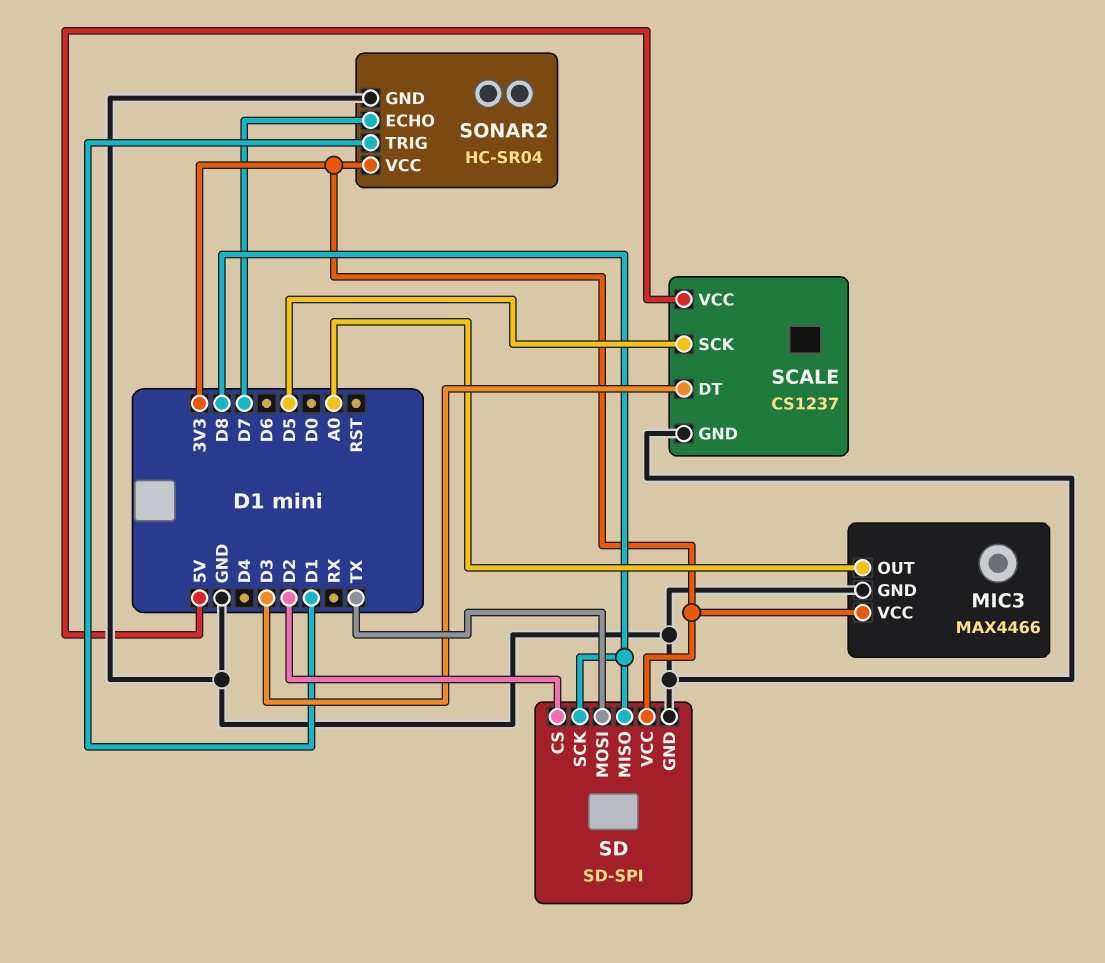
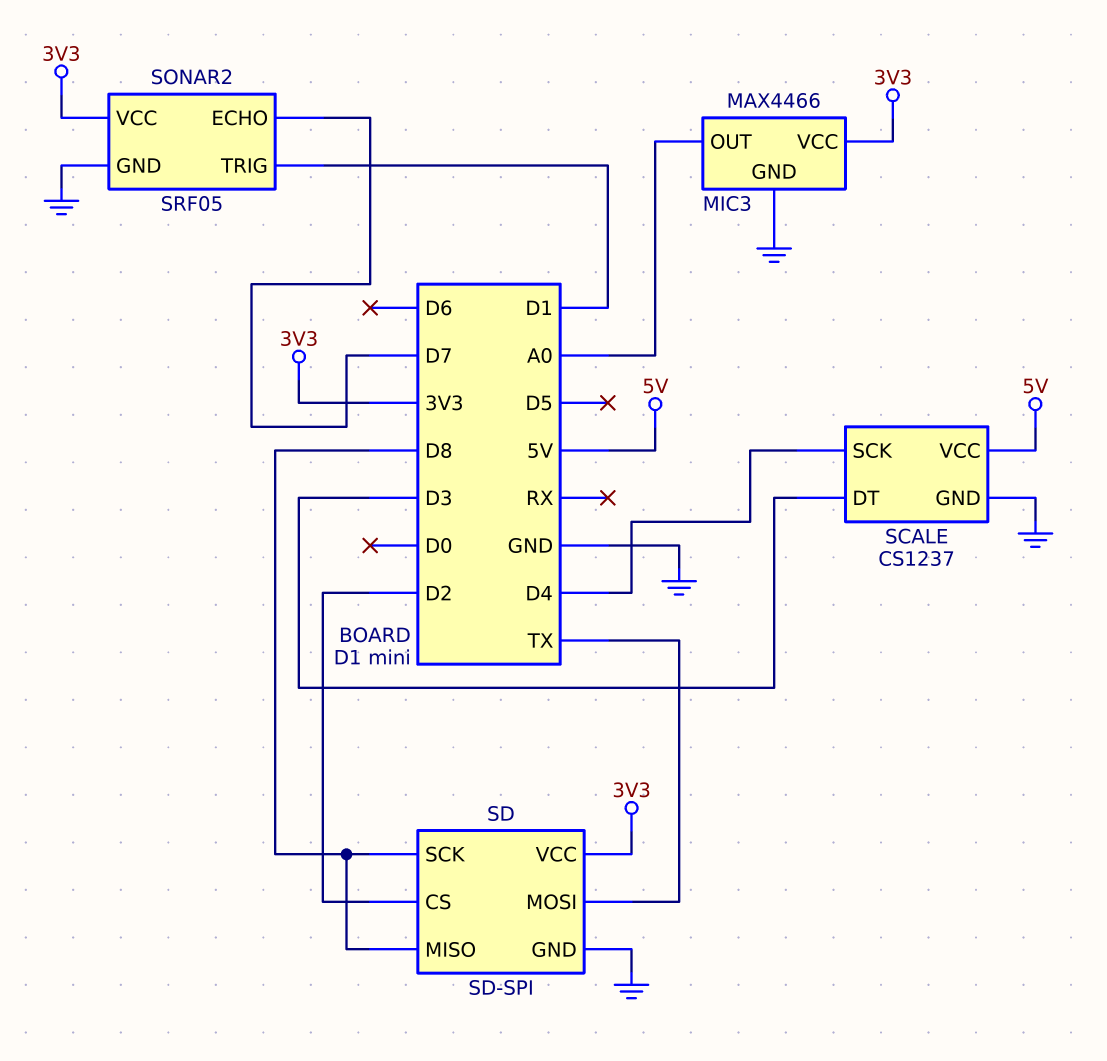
SCALE pin SCK: D5 -> D4
SONAR2: HC-SR04 -> SRF05

